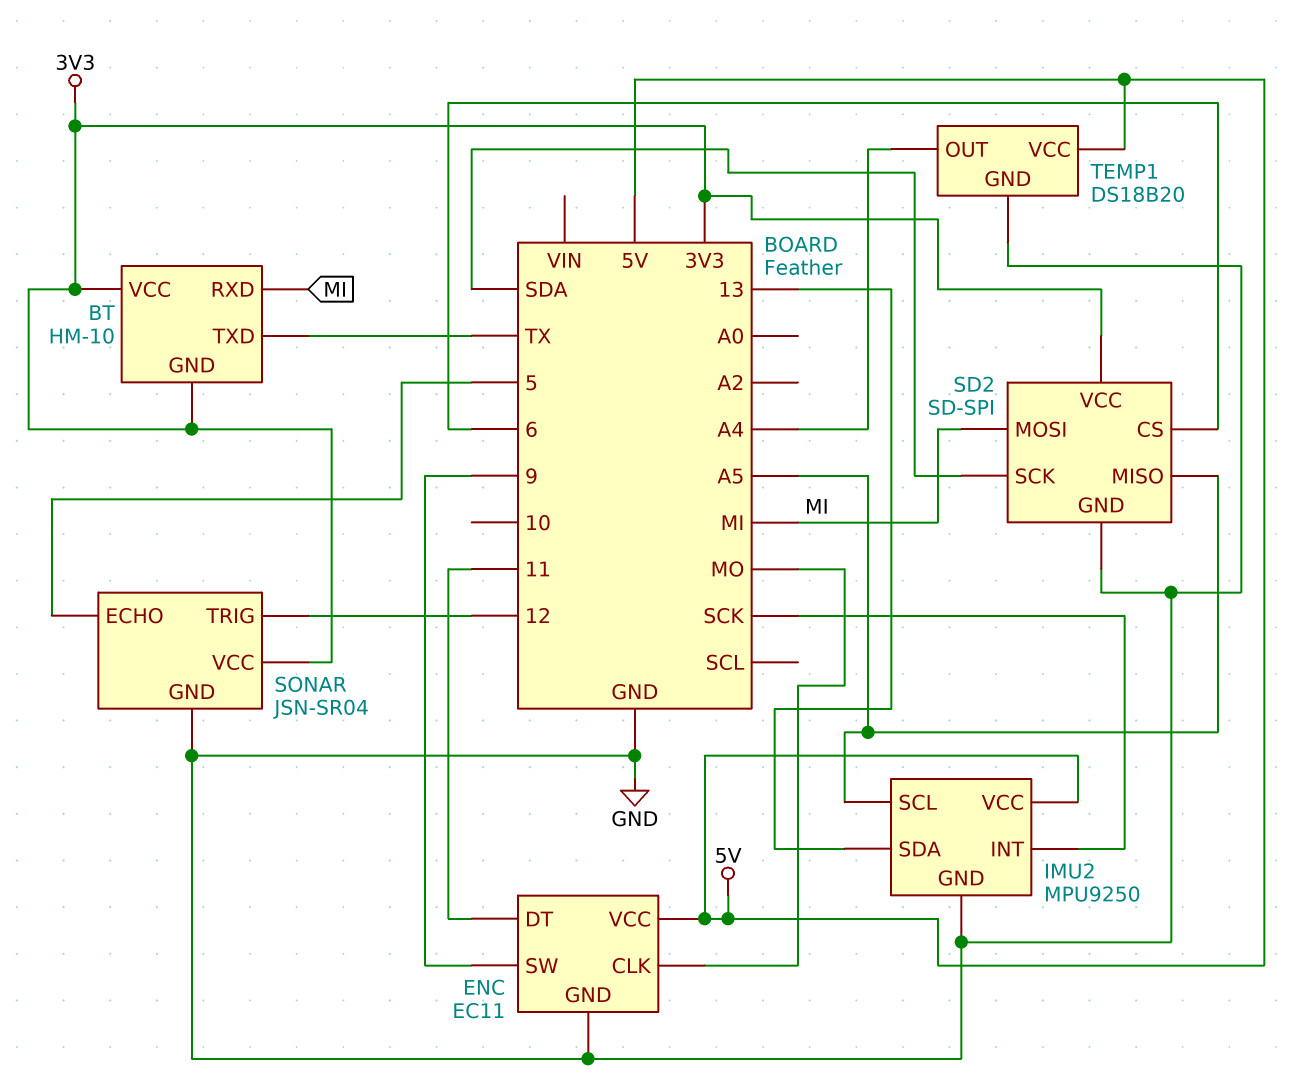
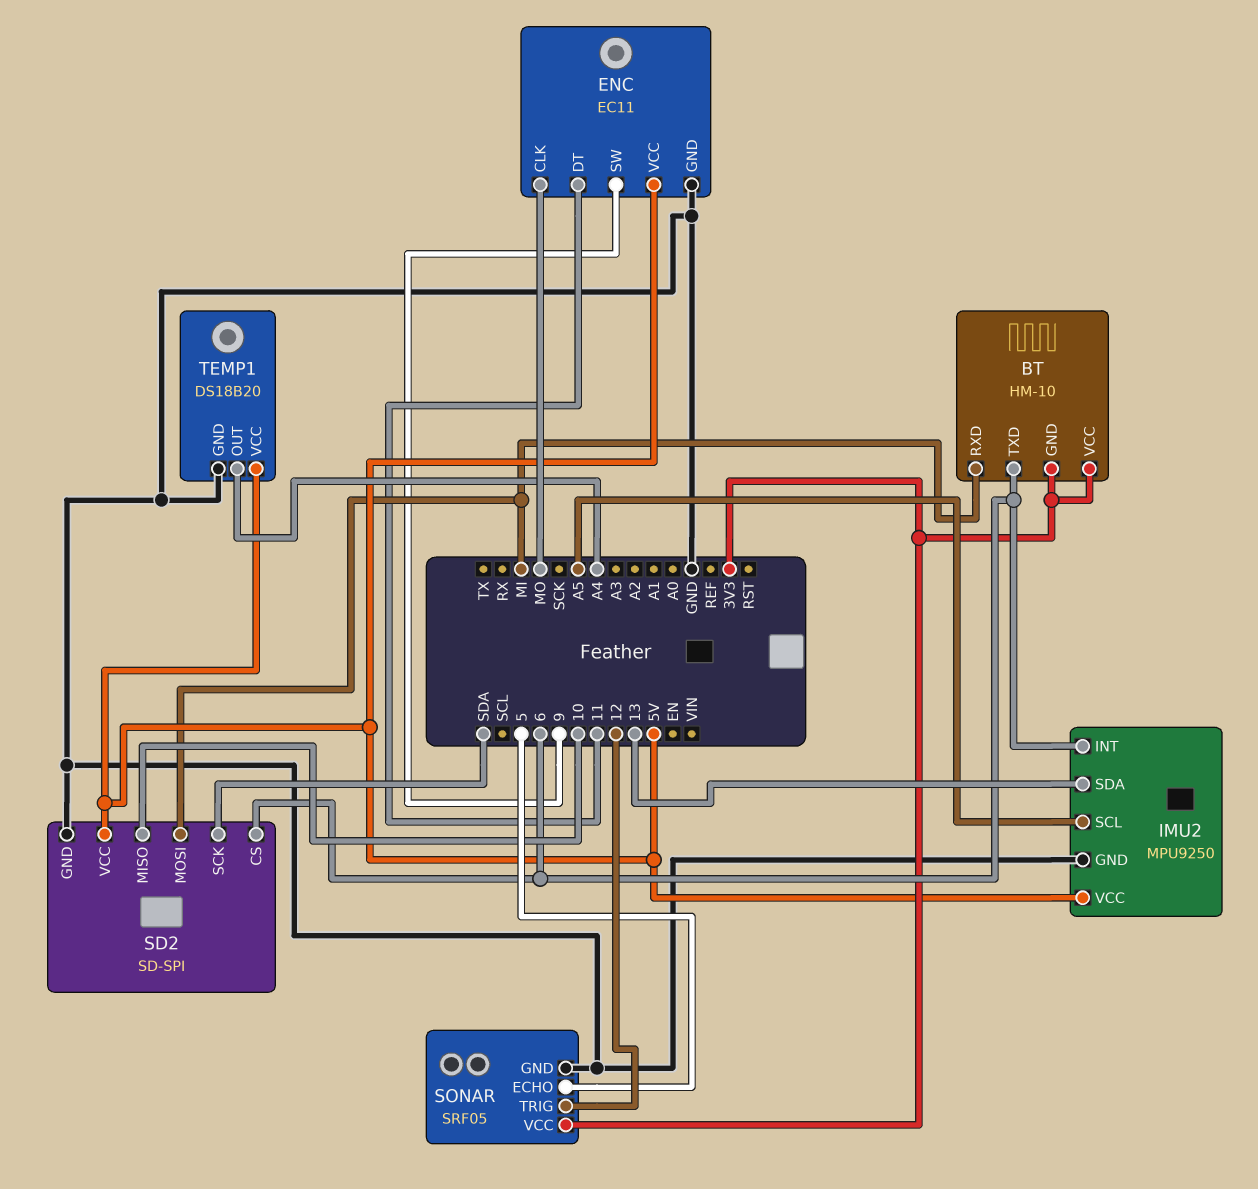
BT pin TXD: TX -> 6
IMU2 pin INT: SCK -> 6
SD2 pin MISO: A5 -> 10
SD2 pin VCC: 3V3 -> 5V
SONAR: JSN-SR04 -> SRF05

